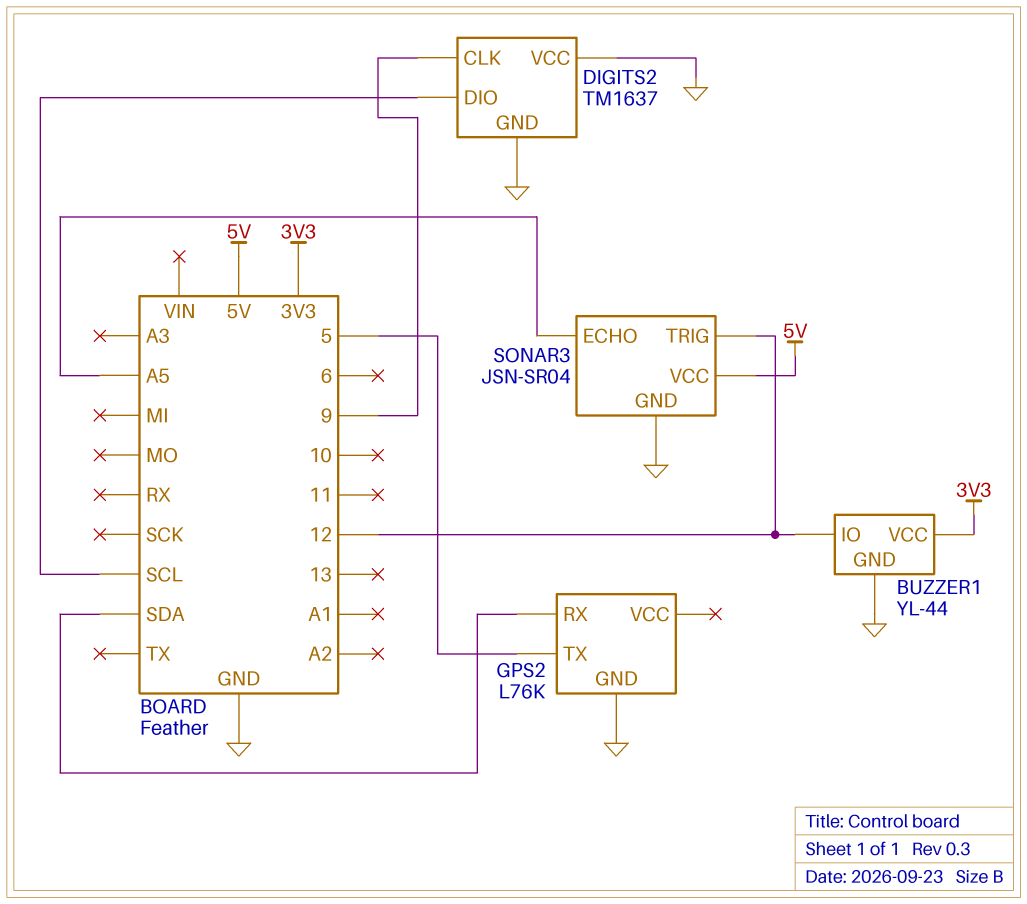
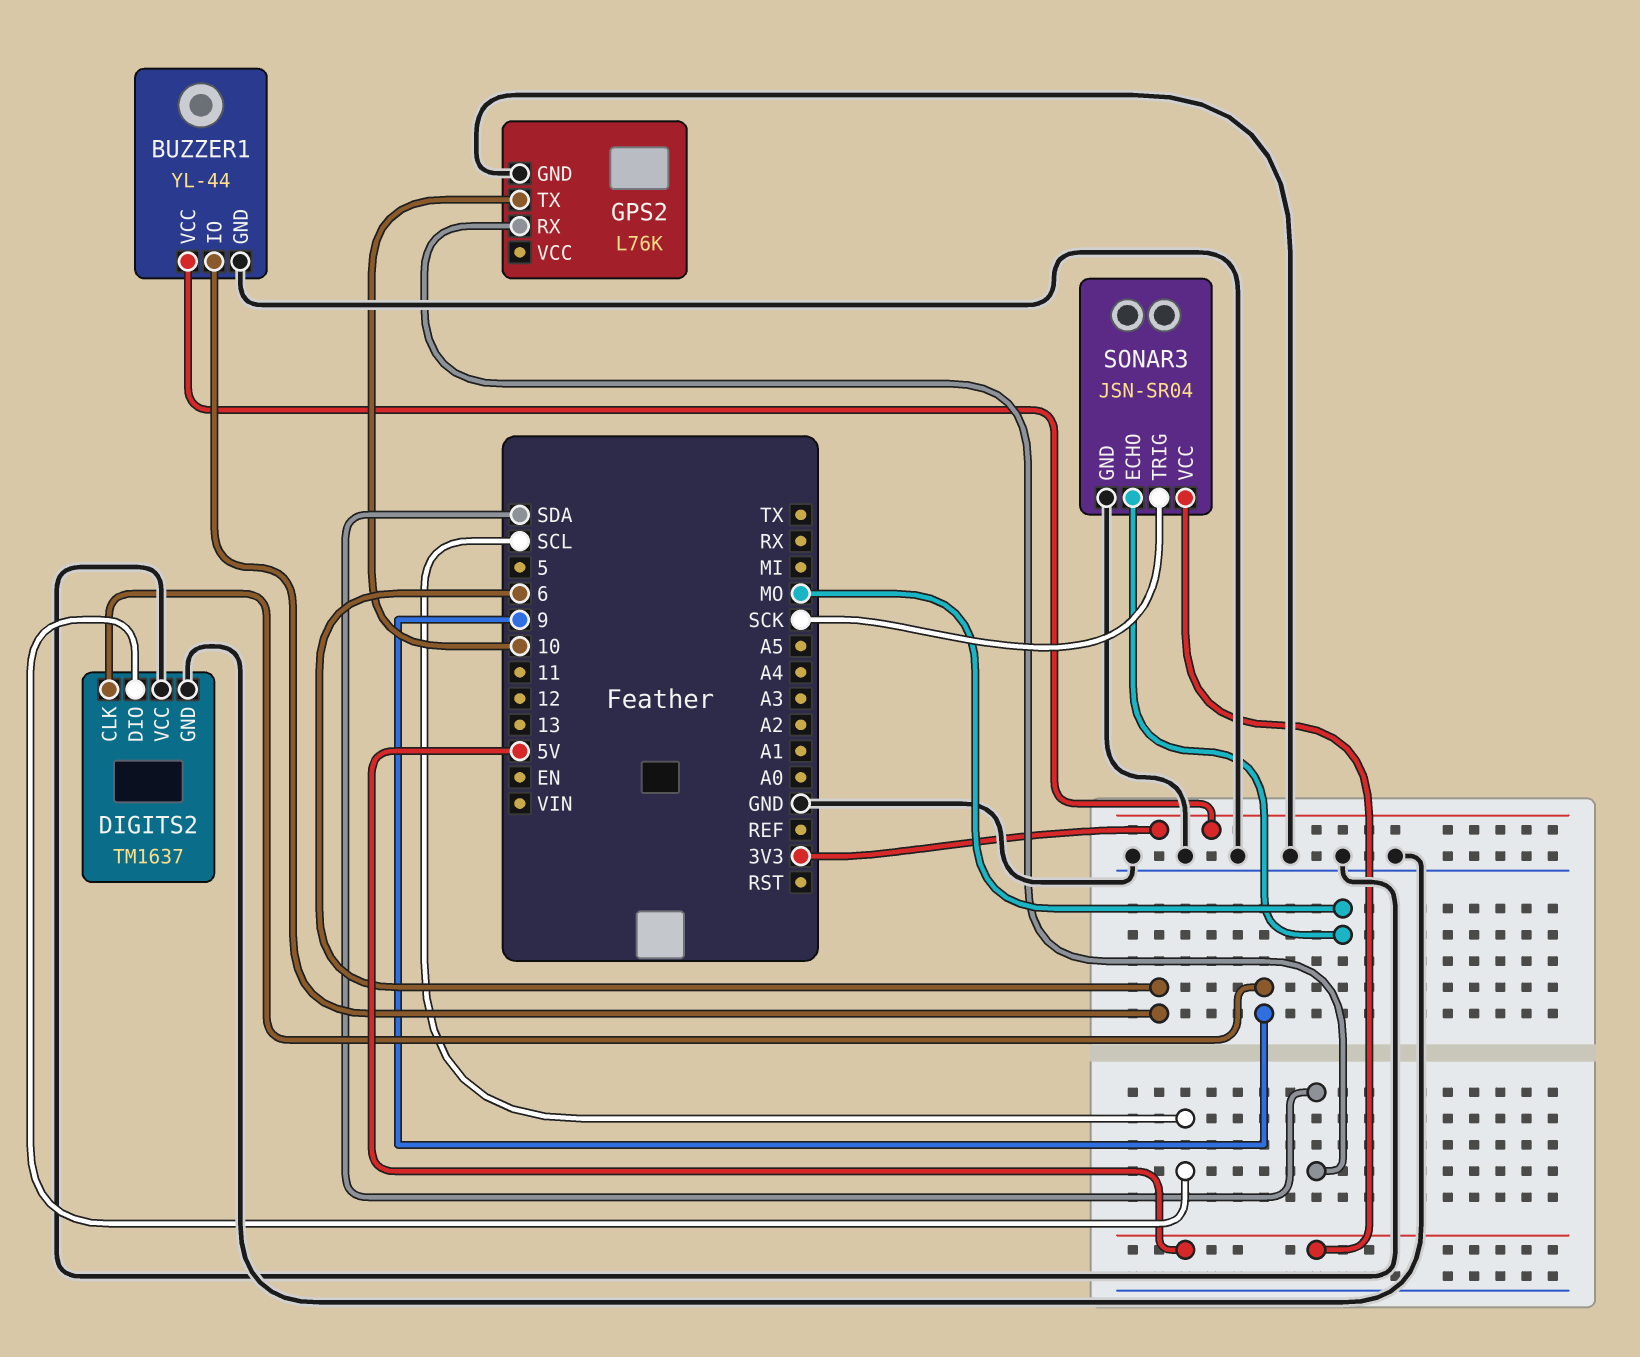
BUZZER1 pin IO: 12 -> 6
GPS2 pin TX: 5 -> 10
SONAR3 pin ECHO: A5 -> MO
SONAR3 pin TRIG: 12 -> SCK

